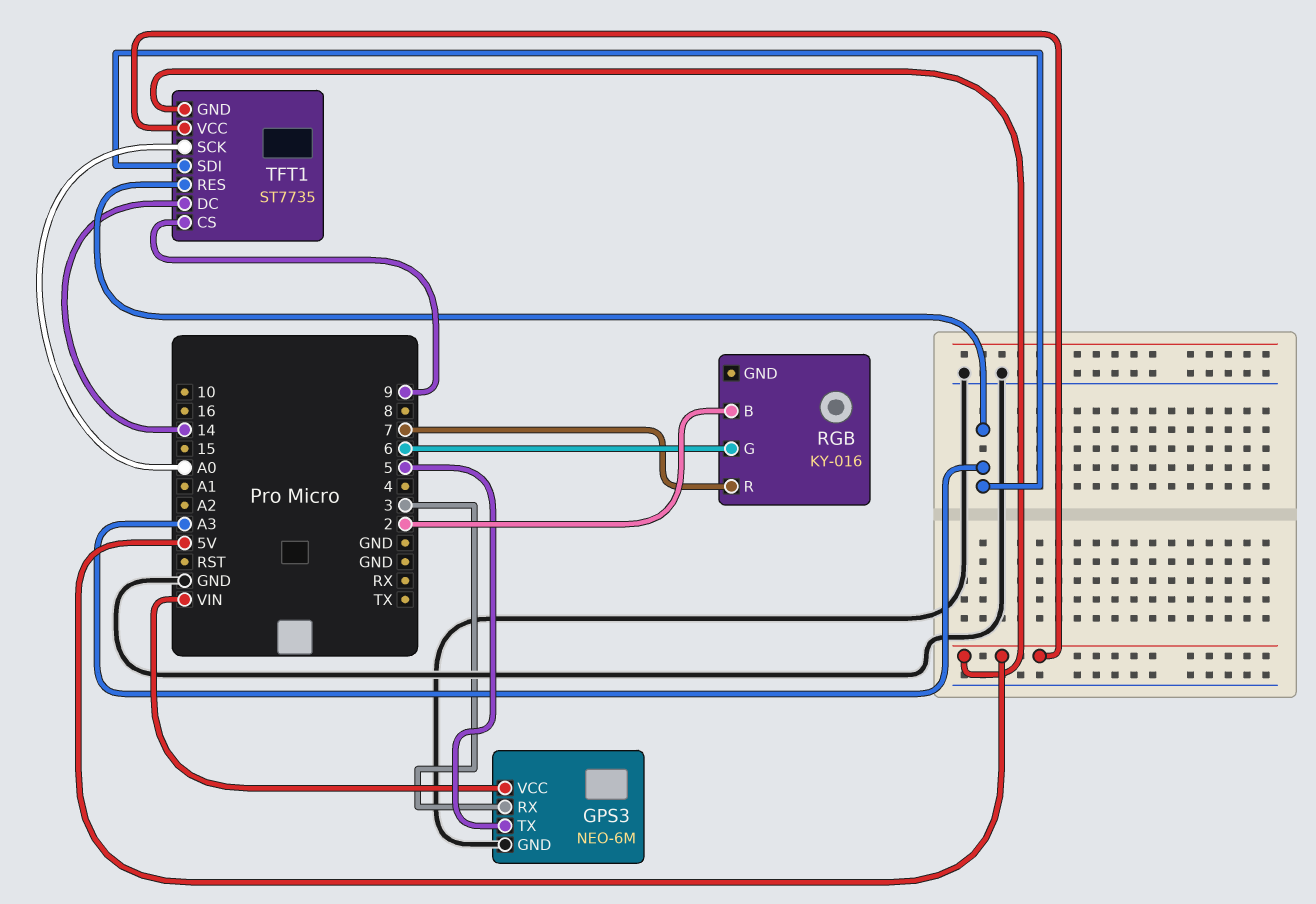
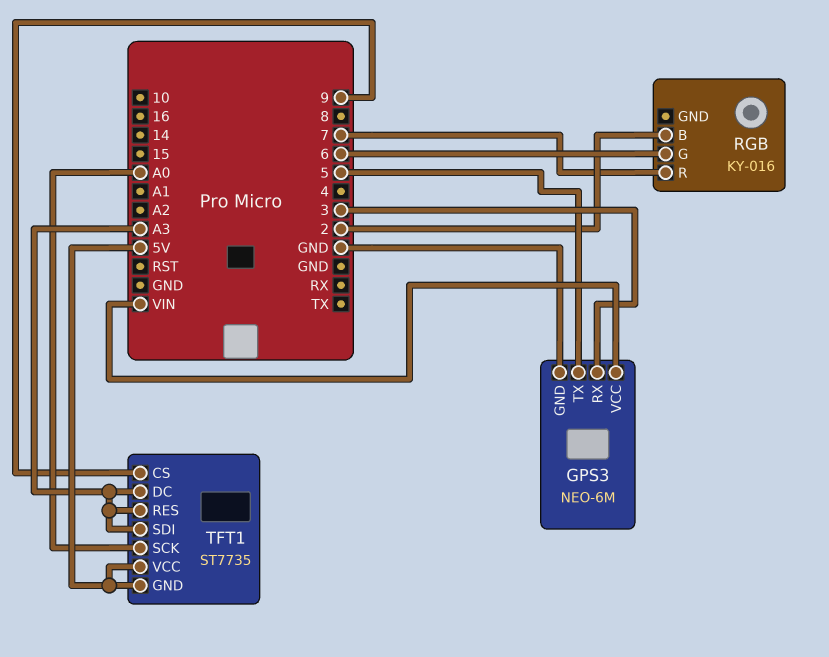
TFT1 pin DC: 14 -> A3

